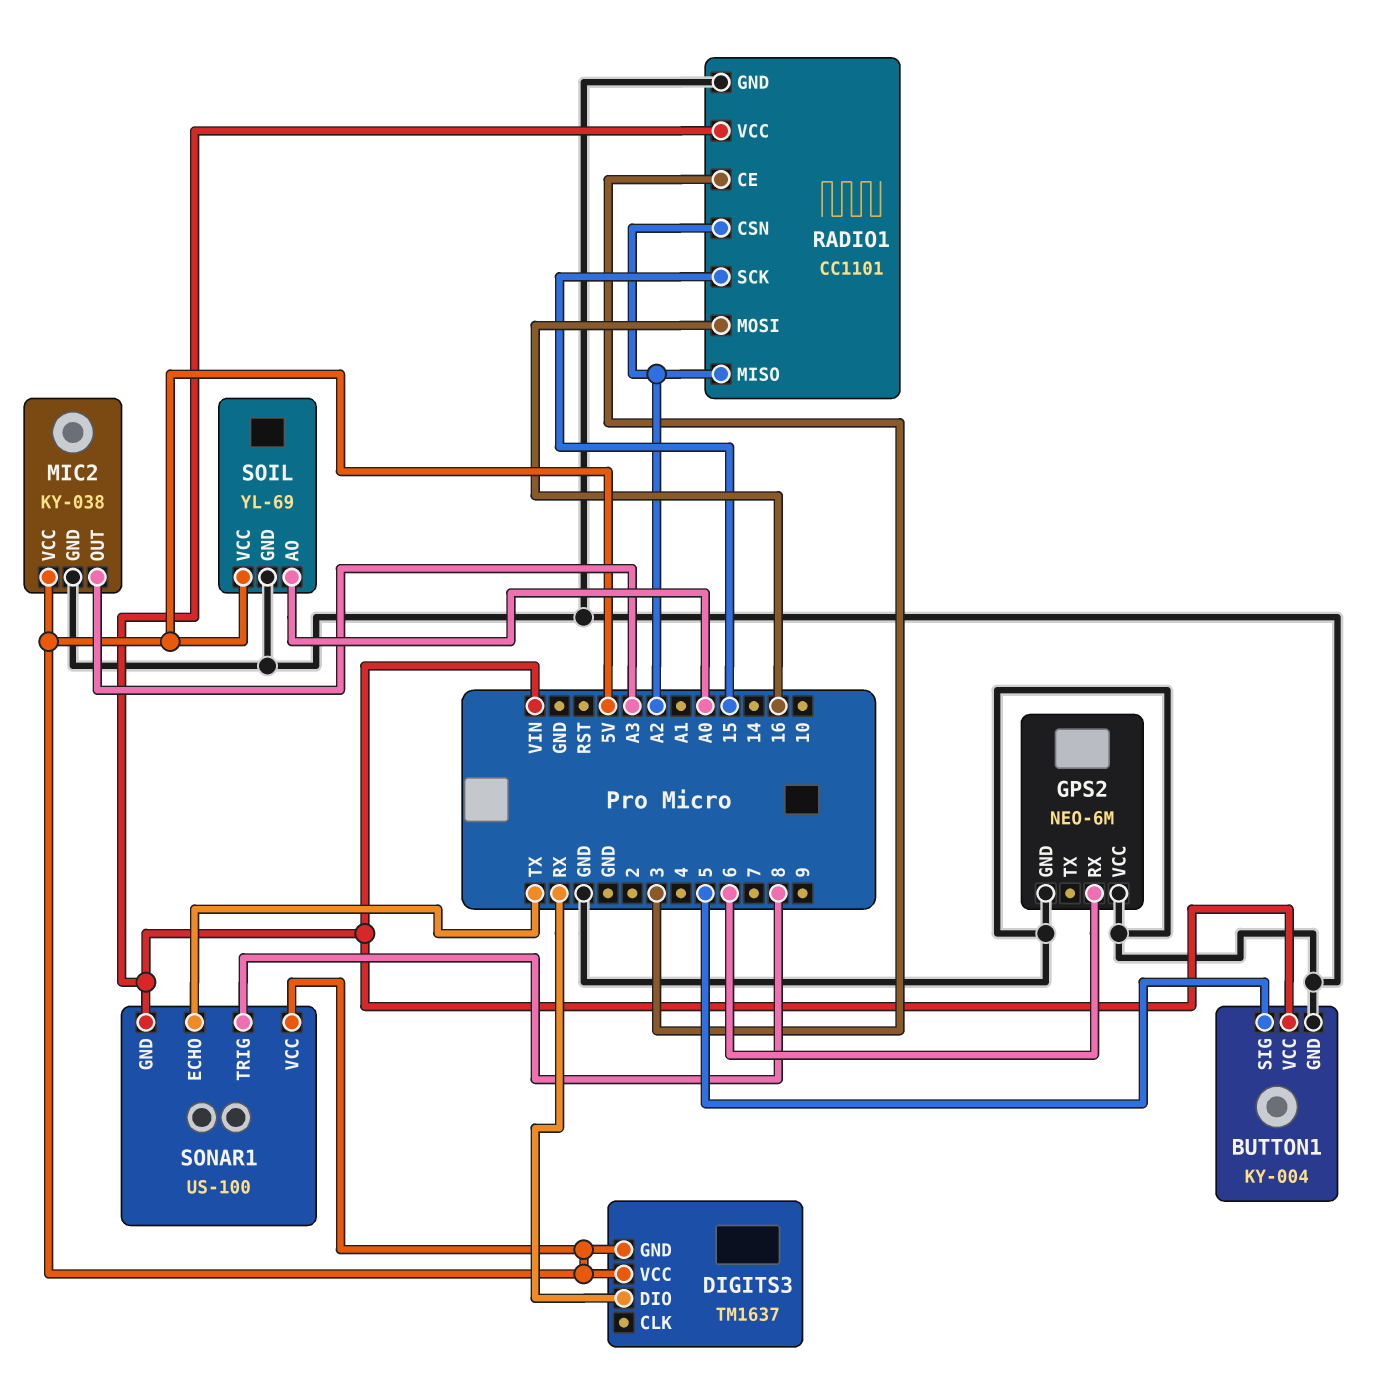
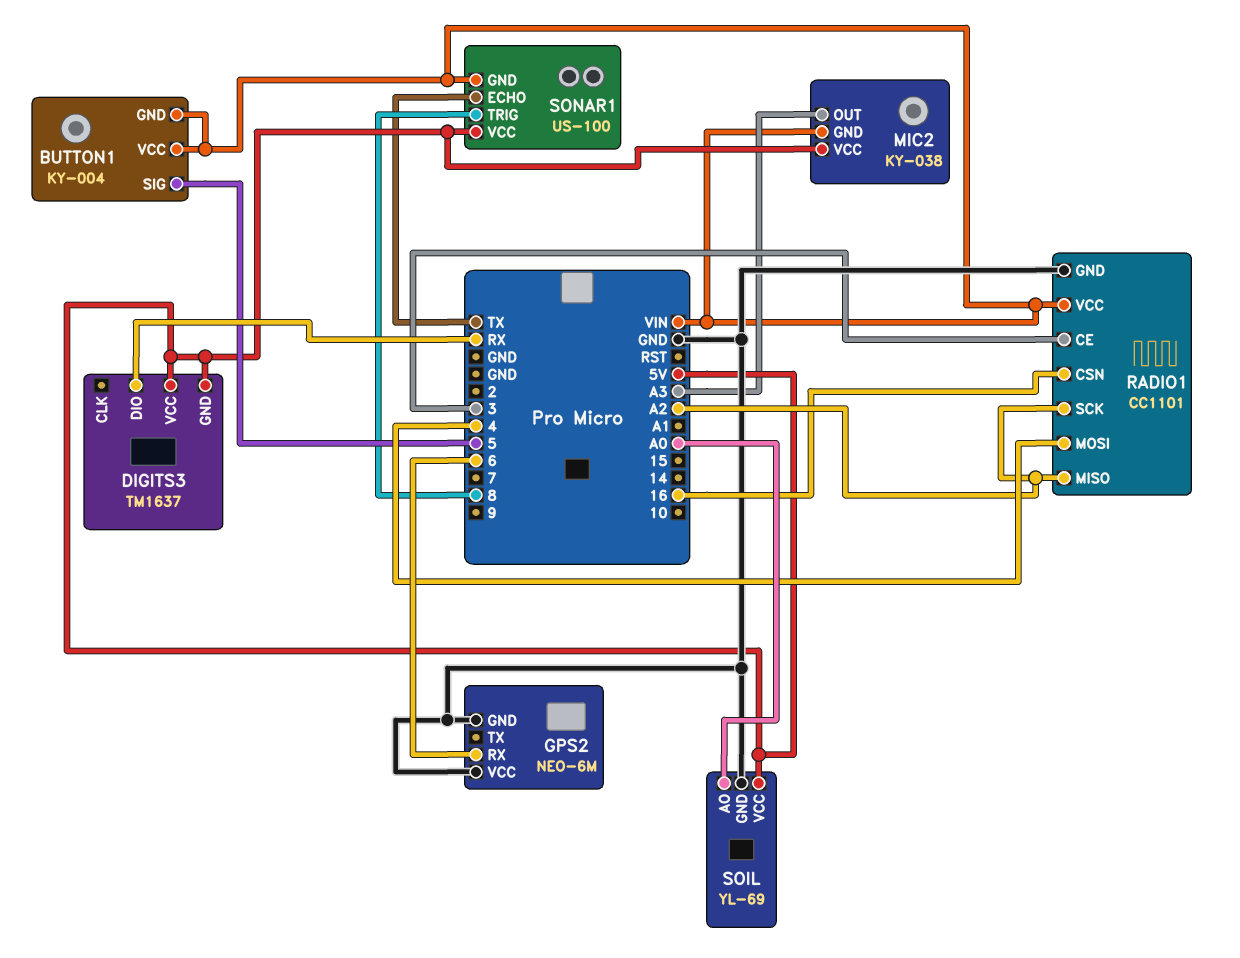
BUTTON1 pin GND: GND -> VIN
MIC2 pin GND: GND -> VIN
RADIO1 pin CSN: A2 -> 16
RADIO1 pin MOSI: 16 -> 4
RADIO1 pin SCK: 15 -> A2

